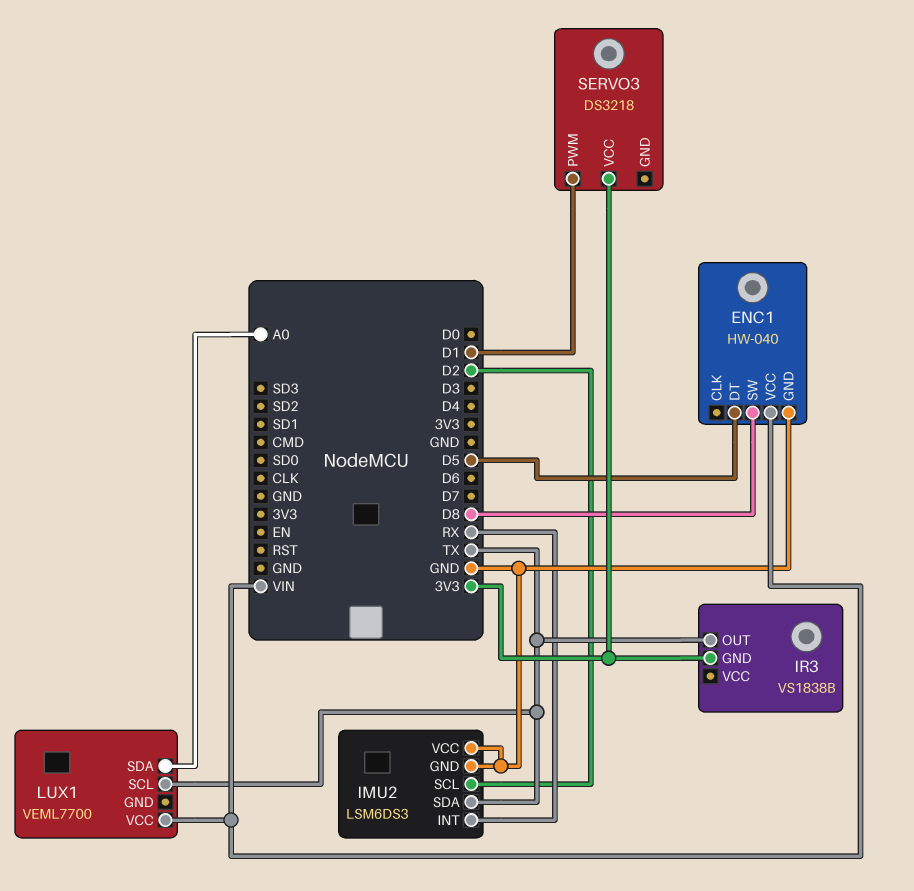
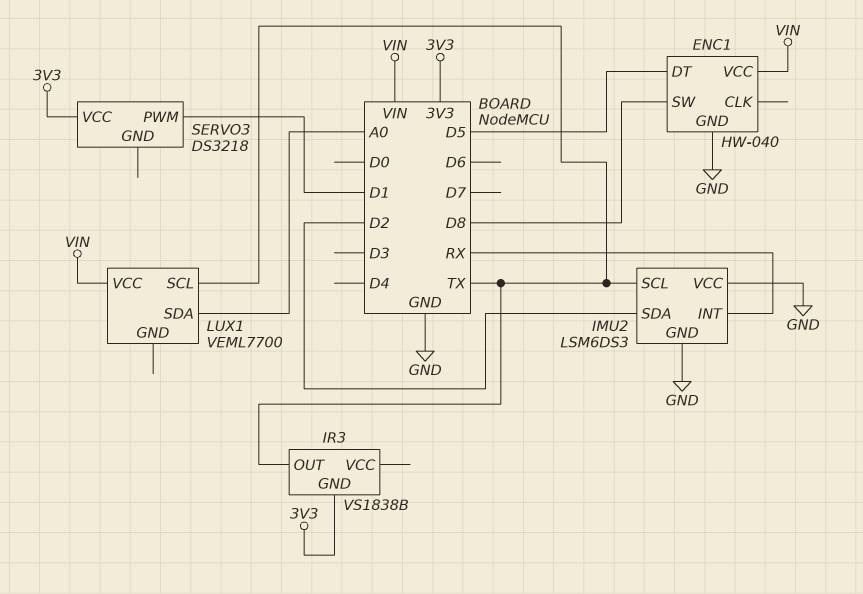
IMU2 pin SCL: D2 -> TX
IMU2 pin SDA: TX -> D2

